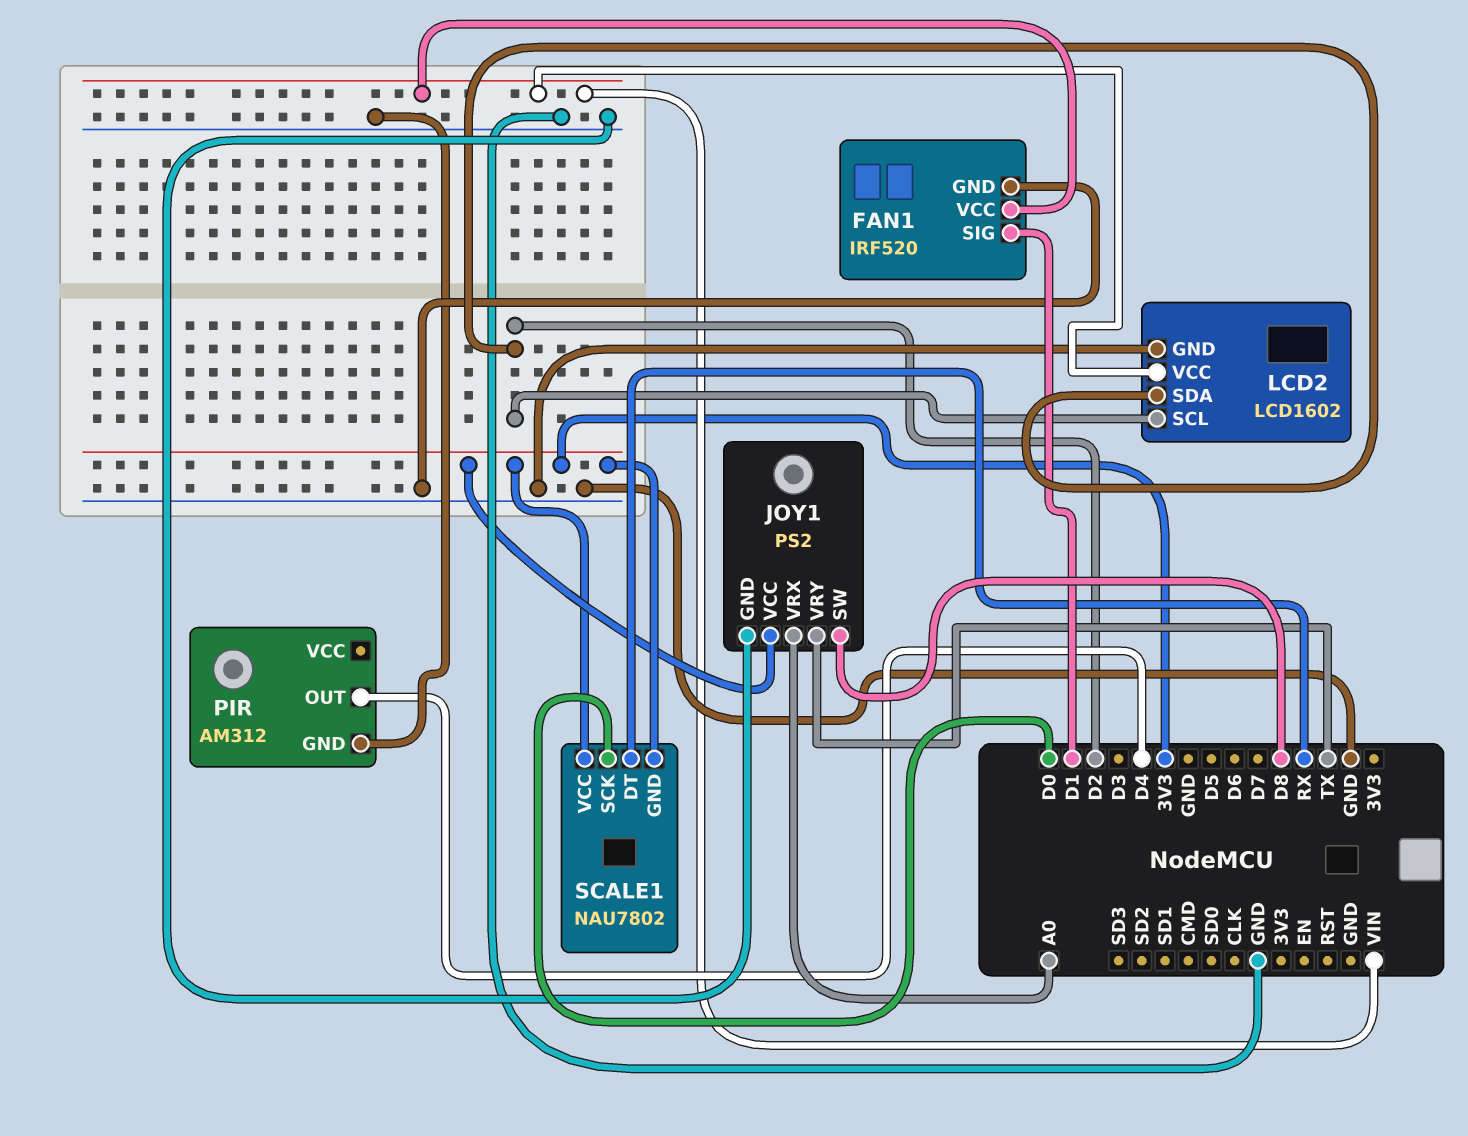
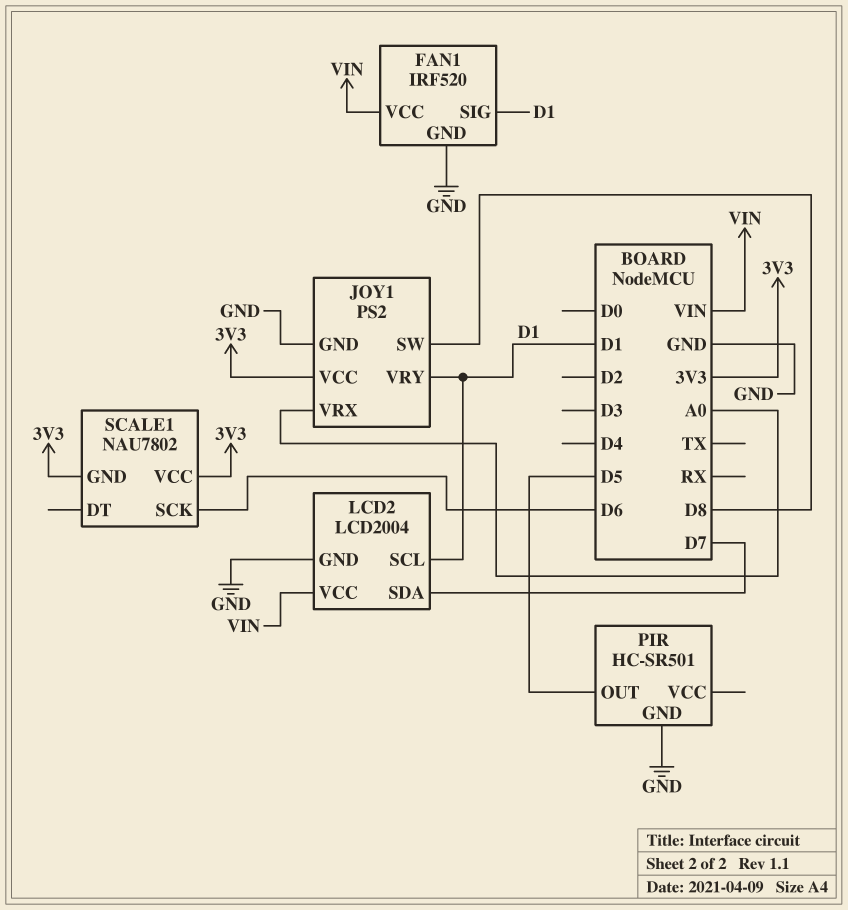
JOY1 pin VRY: TX -> D1
LCD2: LCD1602 -> LCD2004
LCD2 pin SCL: D2 -> D1
LCD2 pin SDA: D2 -> D7
PIR: AM312 -> HC-SR501
PIR pin OUT: D4 -> D5
SCALE1 pin DT: RX -> none
SCALE1 pin SCK: D0 -> D6

